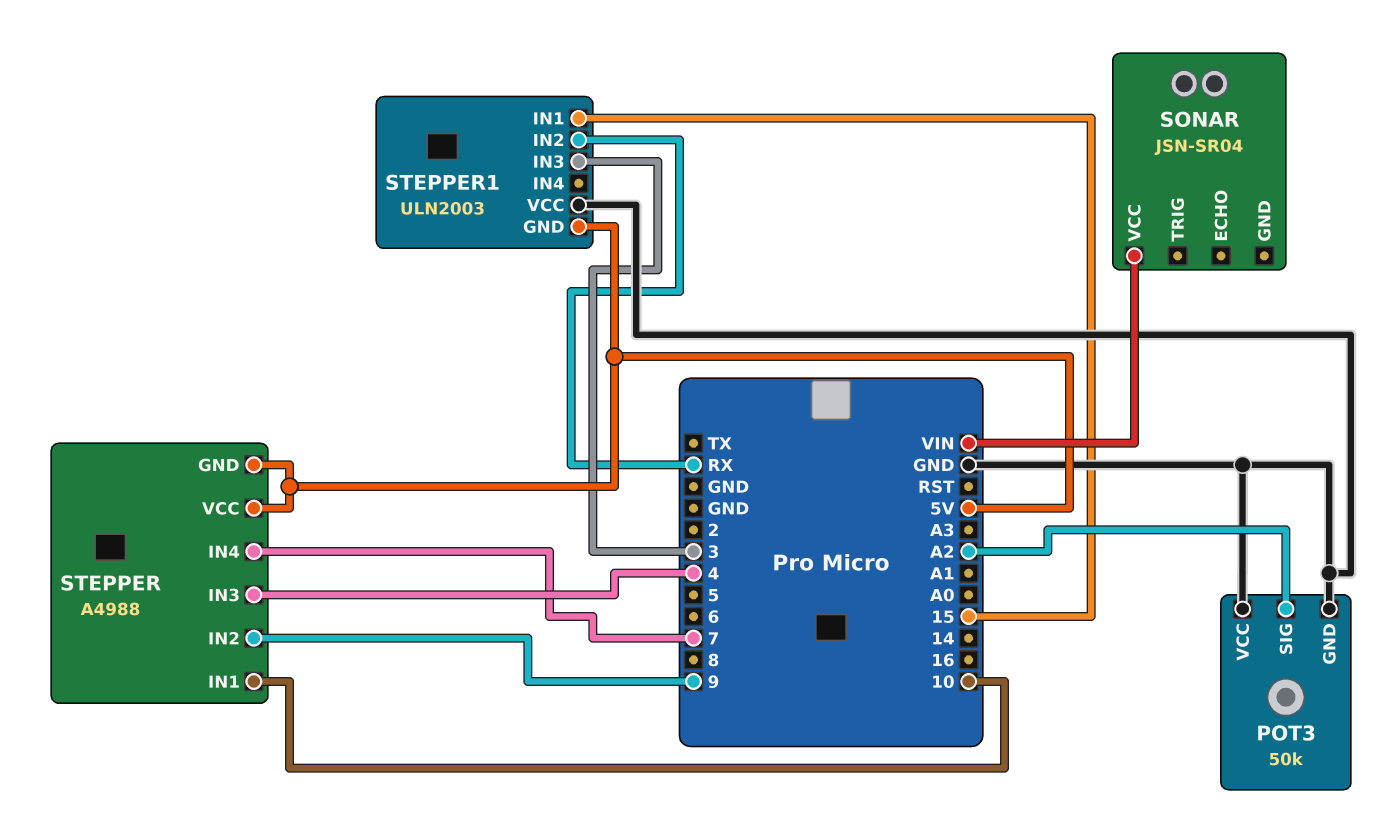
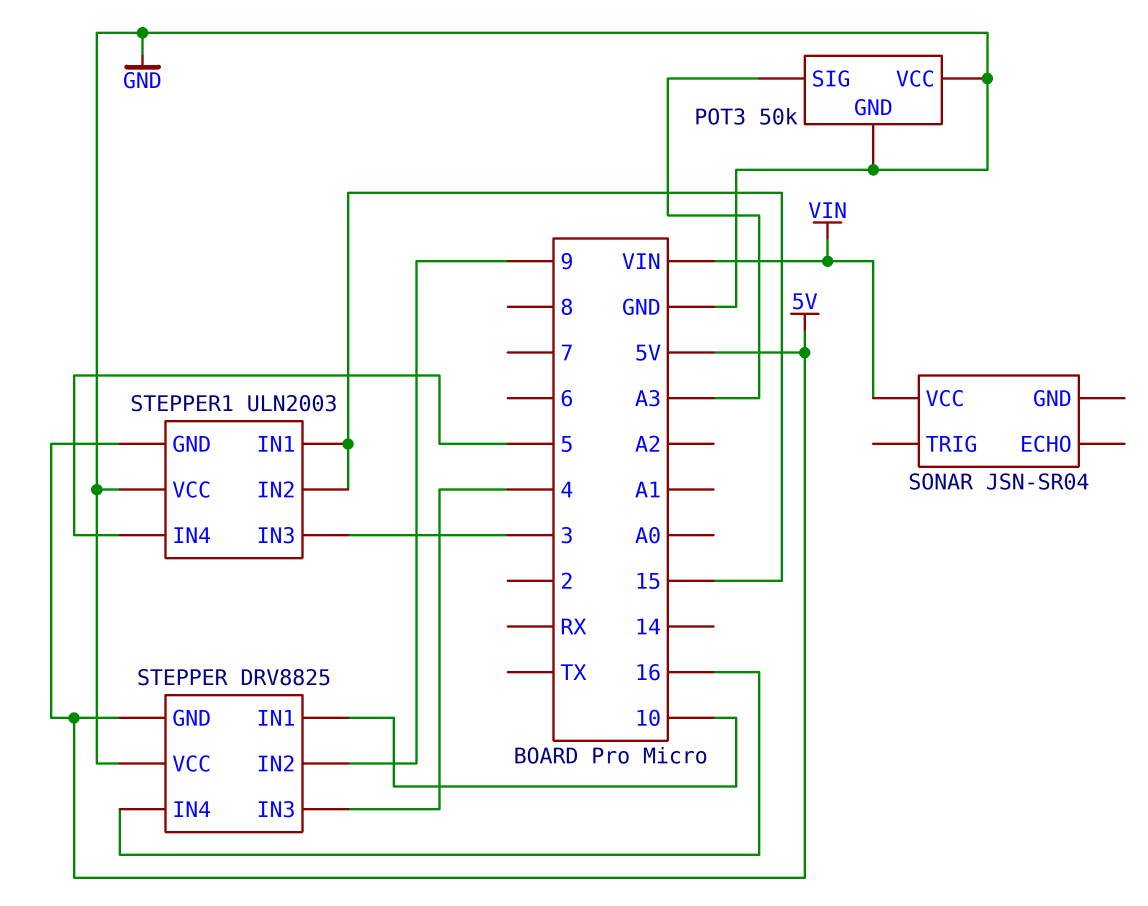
POT3 pin SIG: A2 -> A3
STEPPER: A4988 -> DRV8825
STEPPER pin IN4: 7 -> 16
STEPPER pin VCC: 5V -> GND
STEPPER1 pin IN2: RX -> 15
STEPPER1 pin IN4: none -> 5

